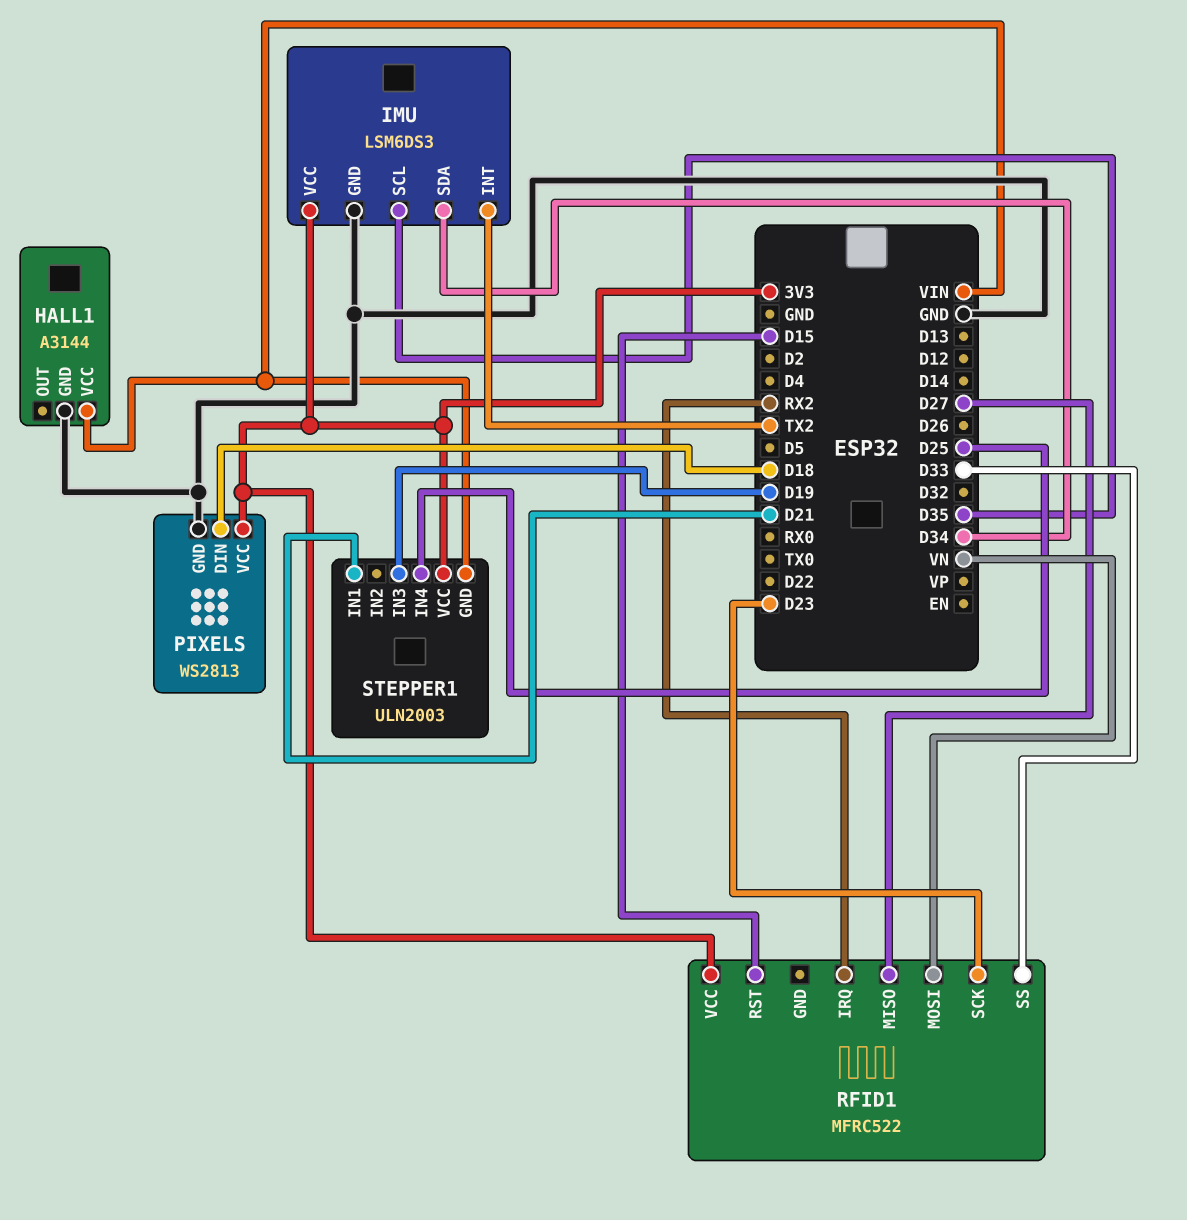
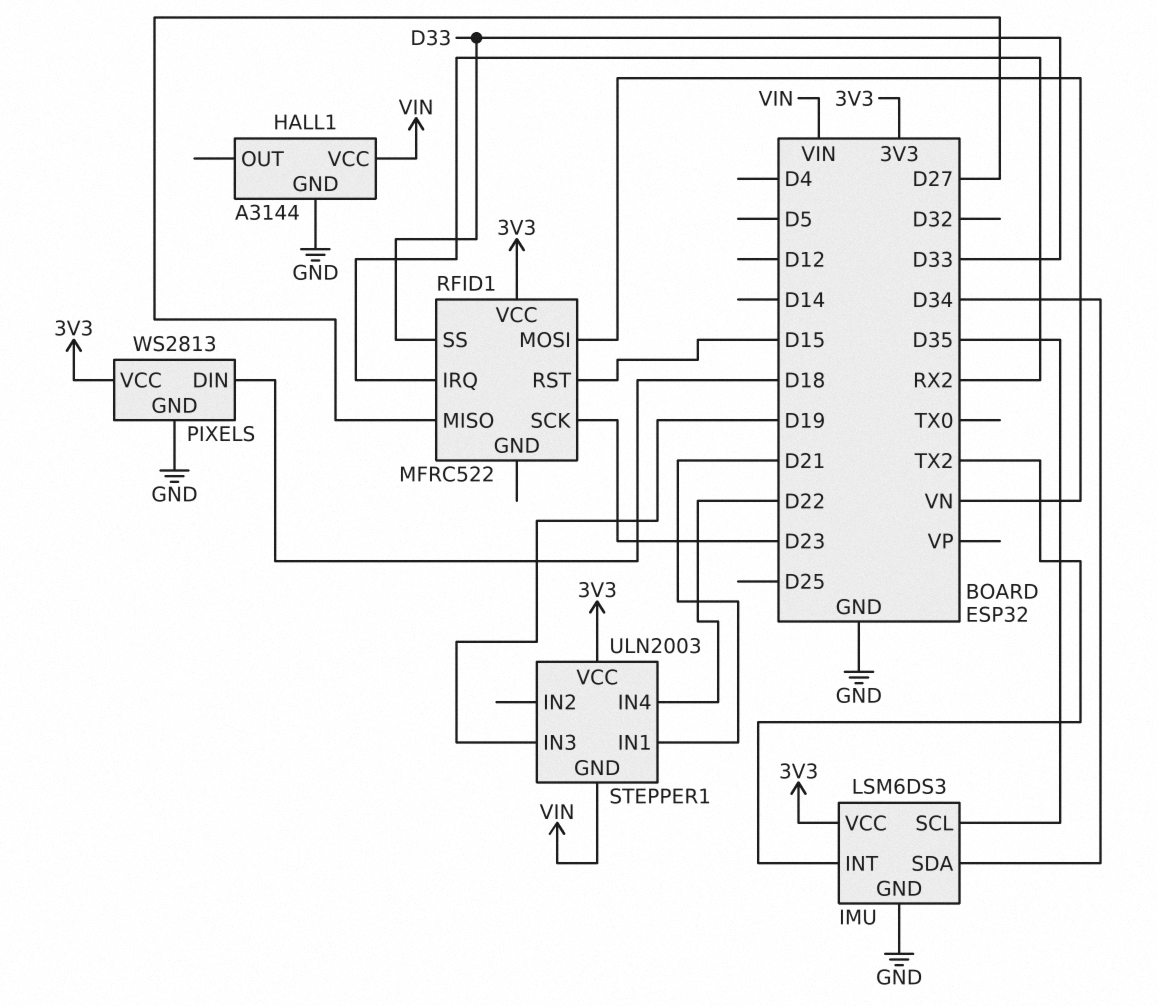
STEPPER1 pin IN4: D25 -> D22

